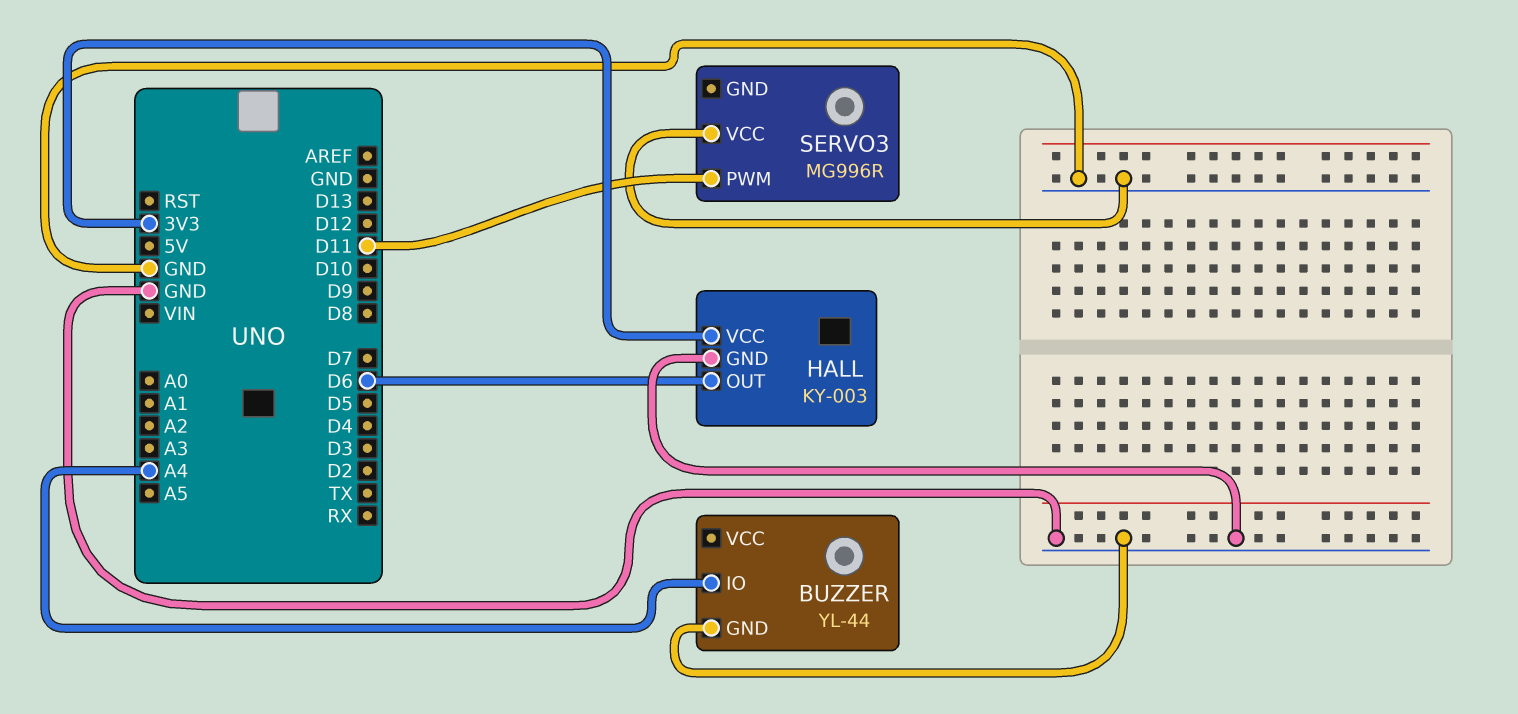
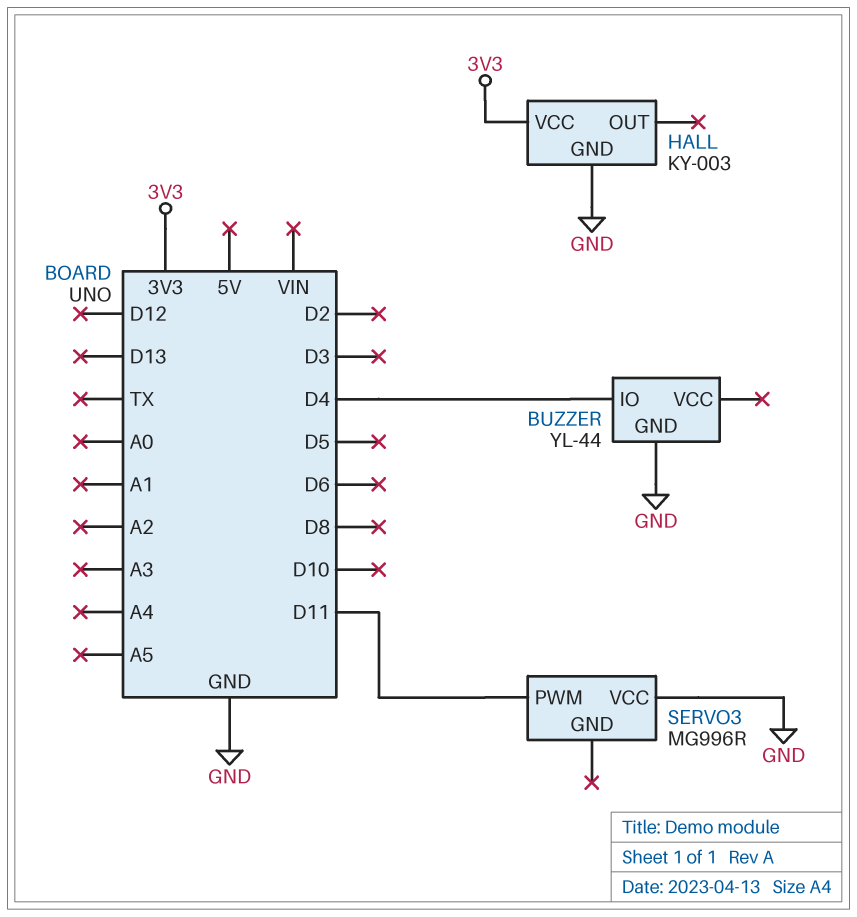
BUZZER pin IO: A4 -> D4
HALL pin OUT: D6 -> none

